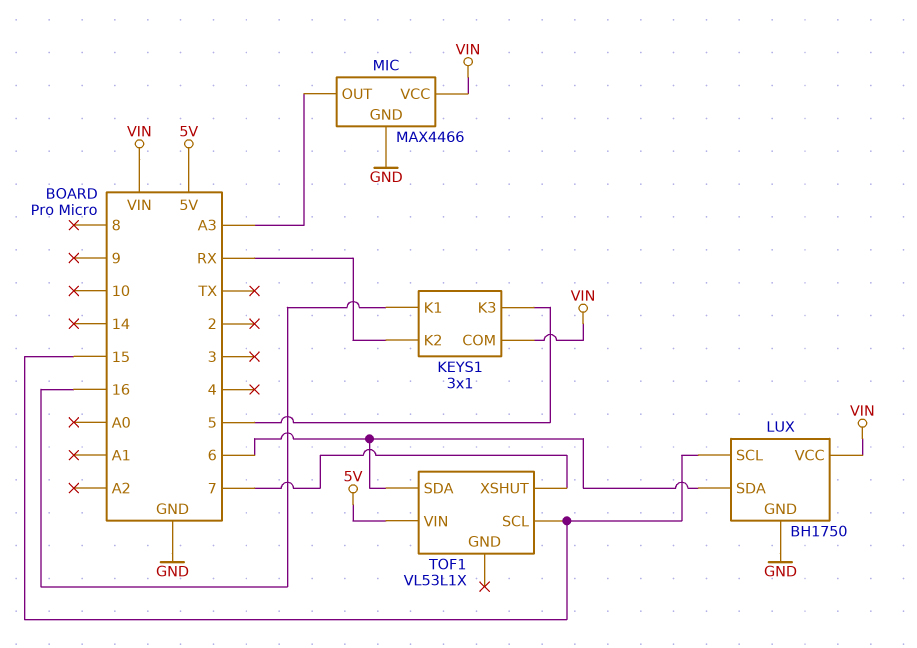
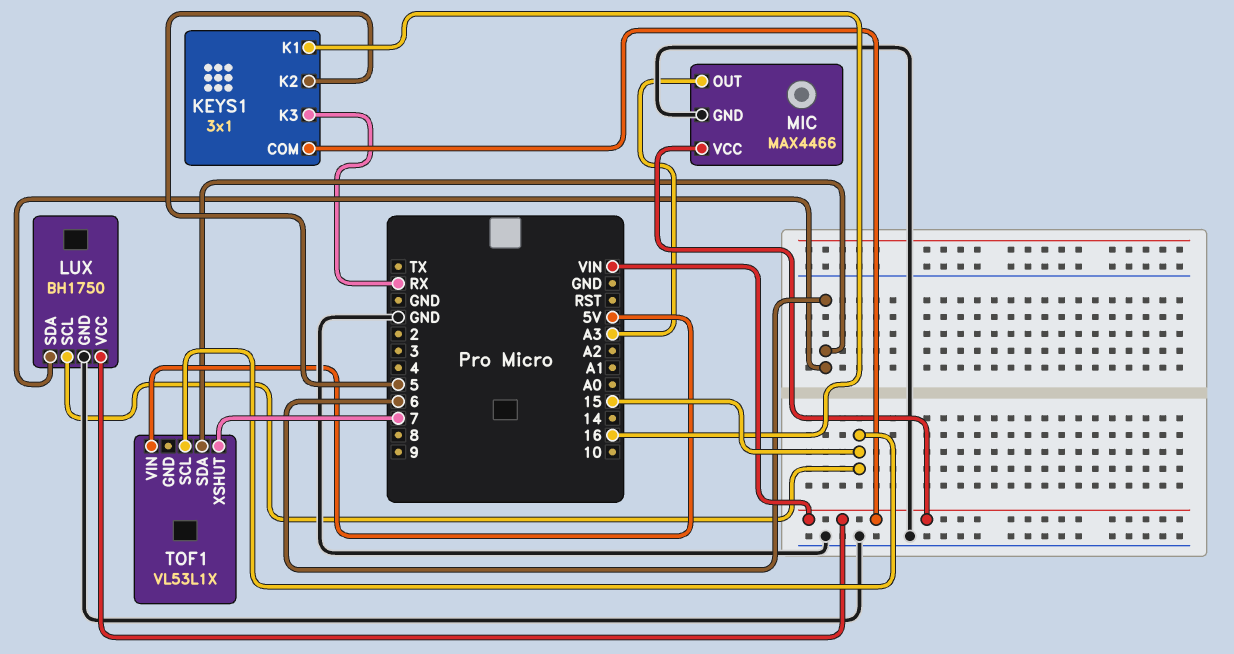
KEYS1 pin K2: RX -> 5
KEYS1 pin K3: 5 -> RX

